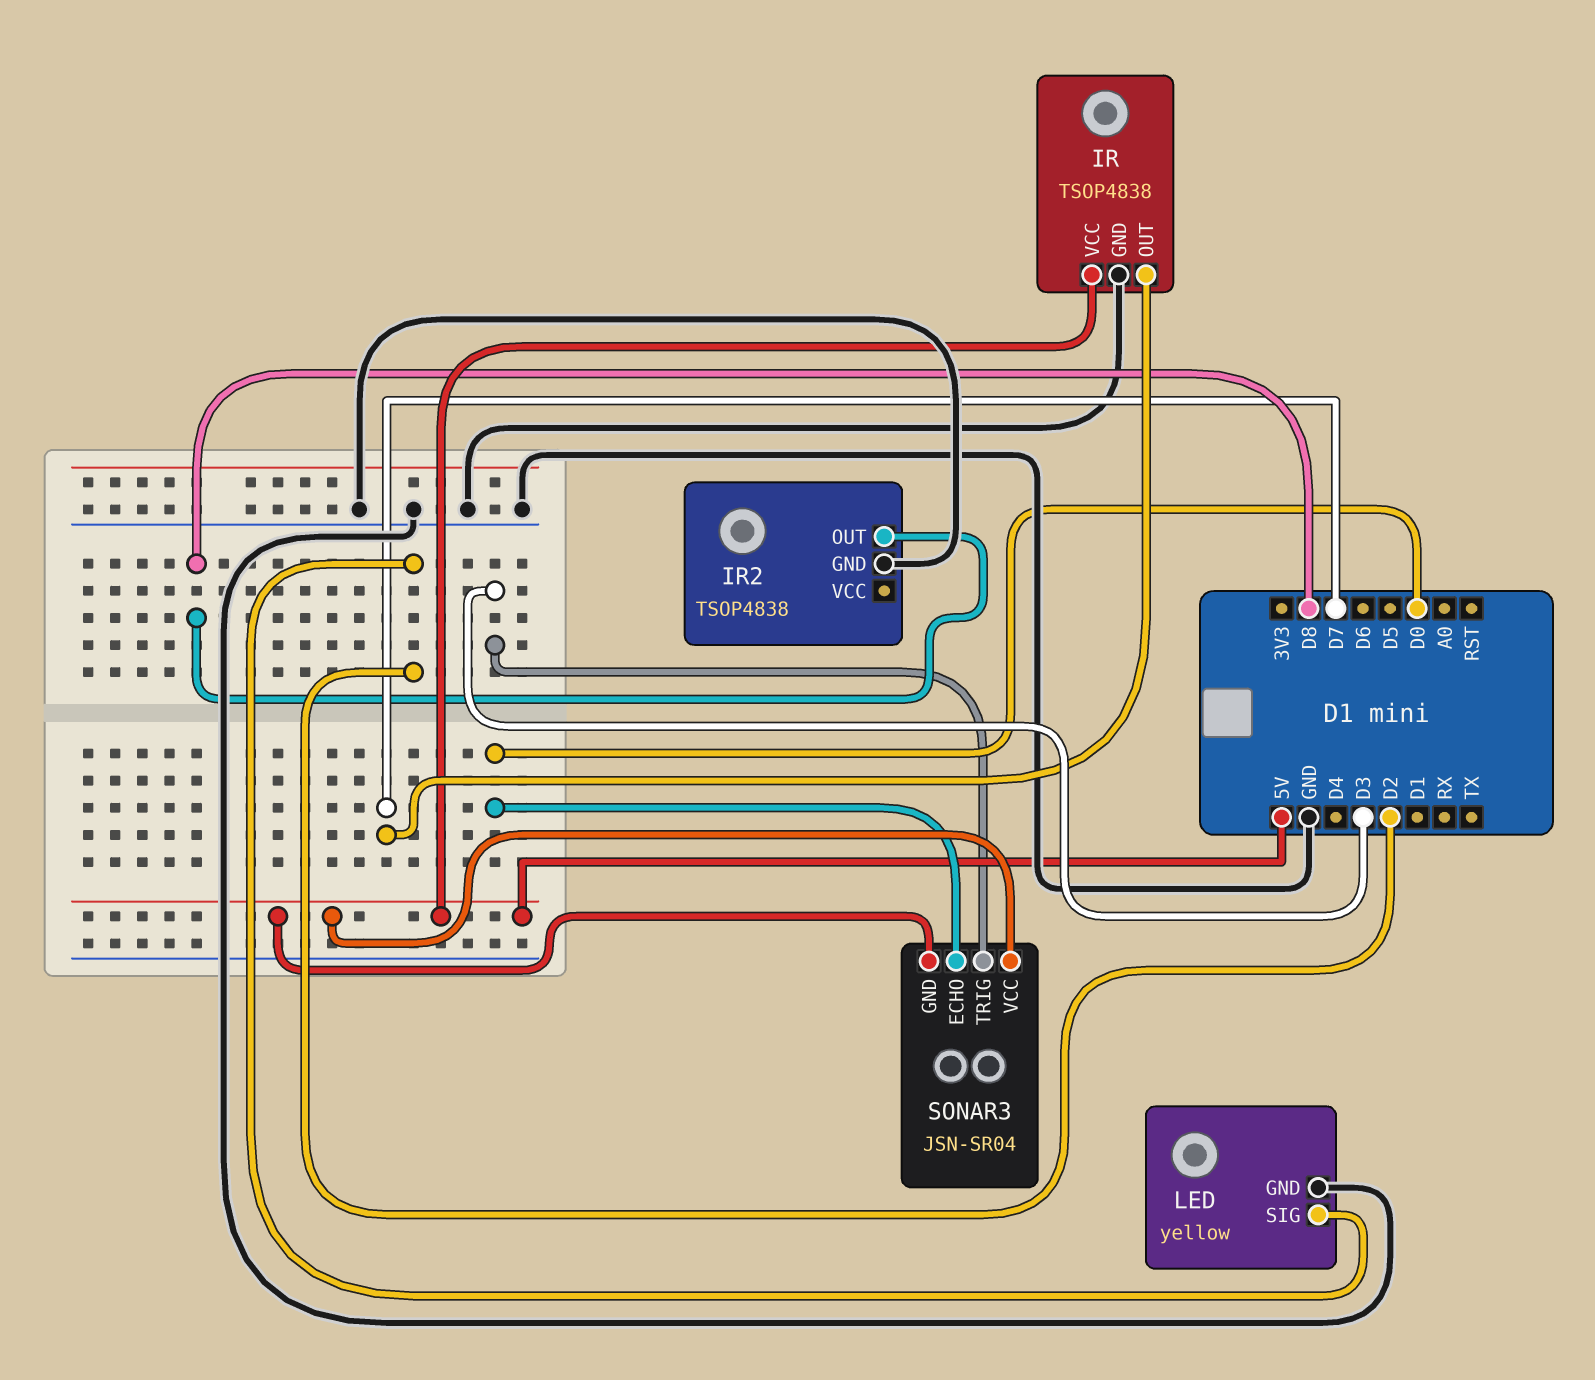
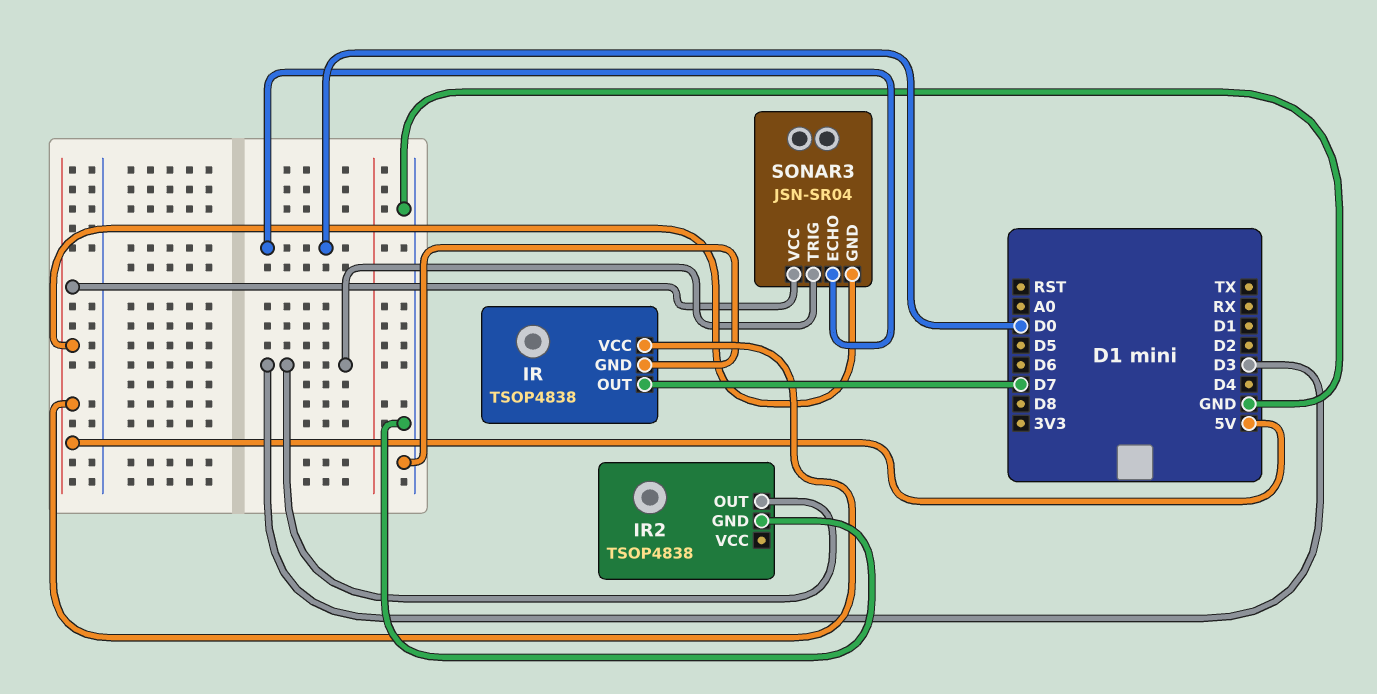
IR2 pin OUT: D8 -> D3
LED: yellow -> none
LED pin GND: GND -> none
LED pin SIG: D2 -> none

